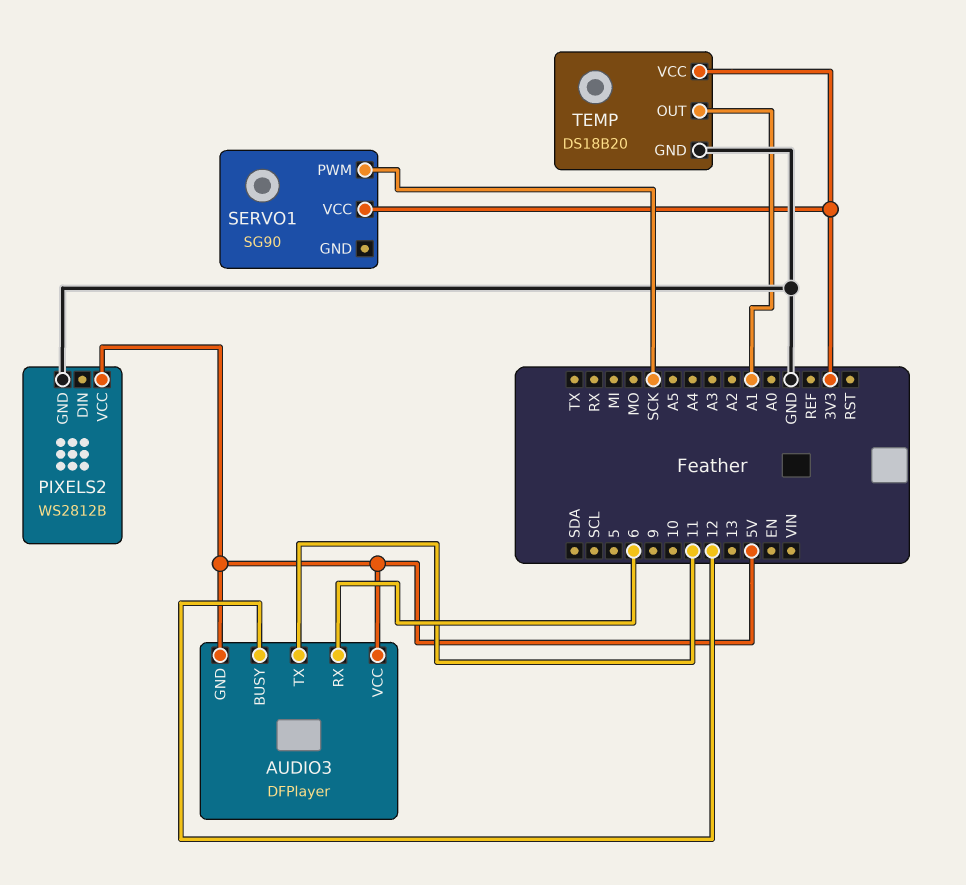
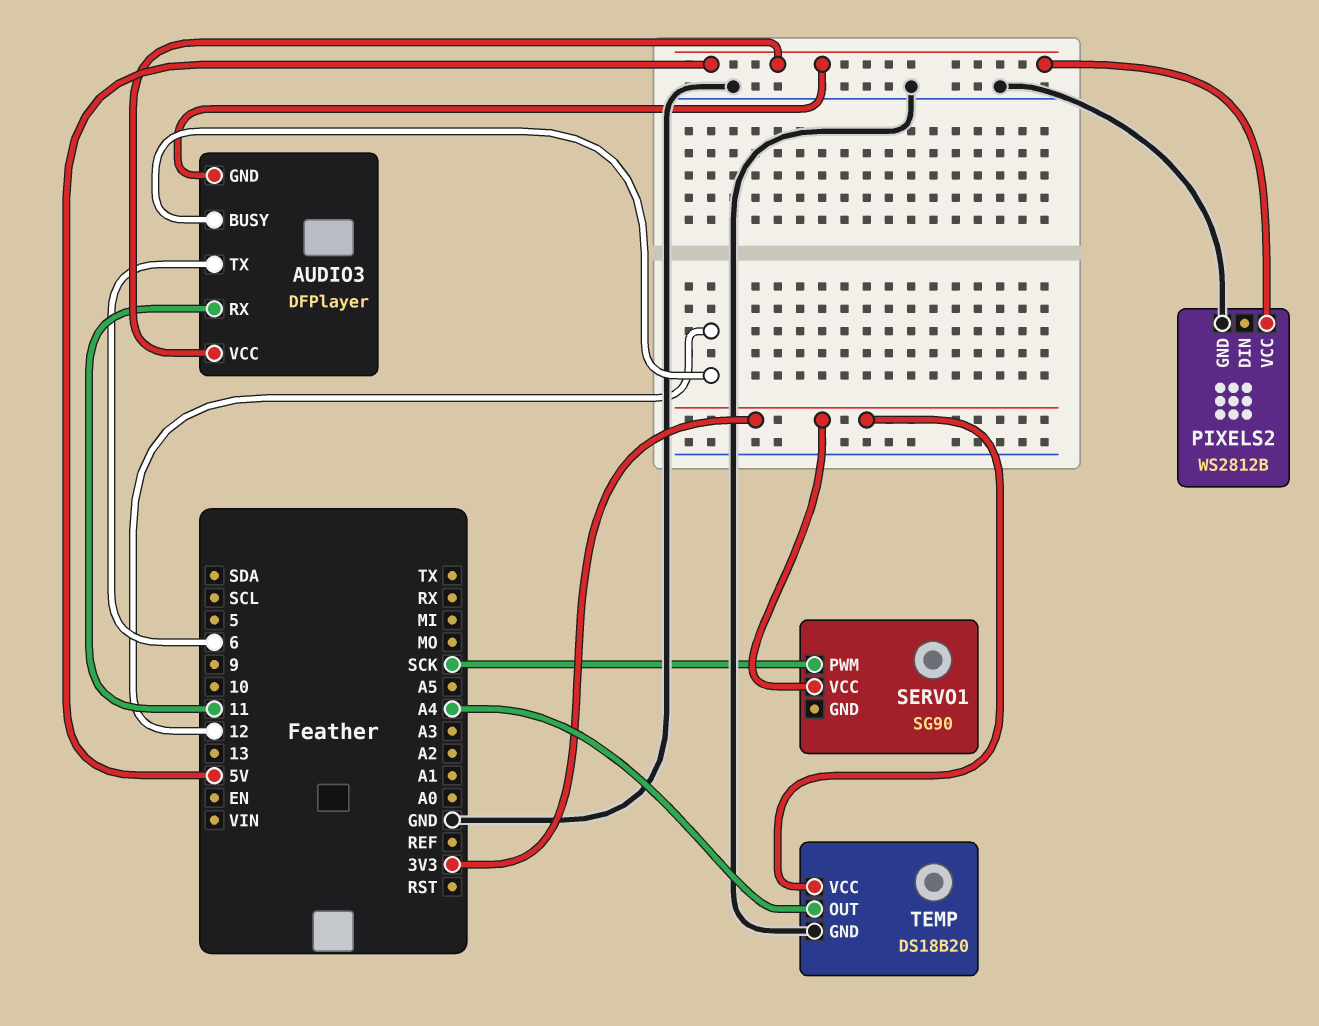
AUDIO3 pin RX: 6 -> 11
AUDIO3 pin TX: 11 -> 6
TEMP pin OUT: A1 -> A4

